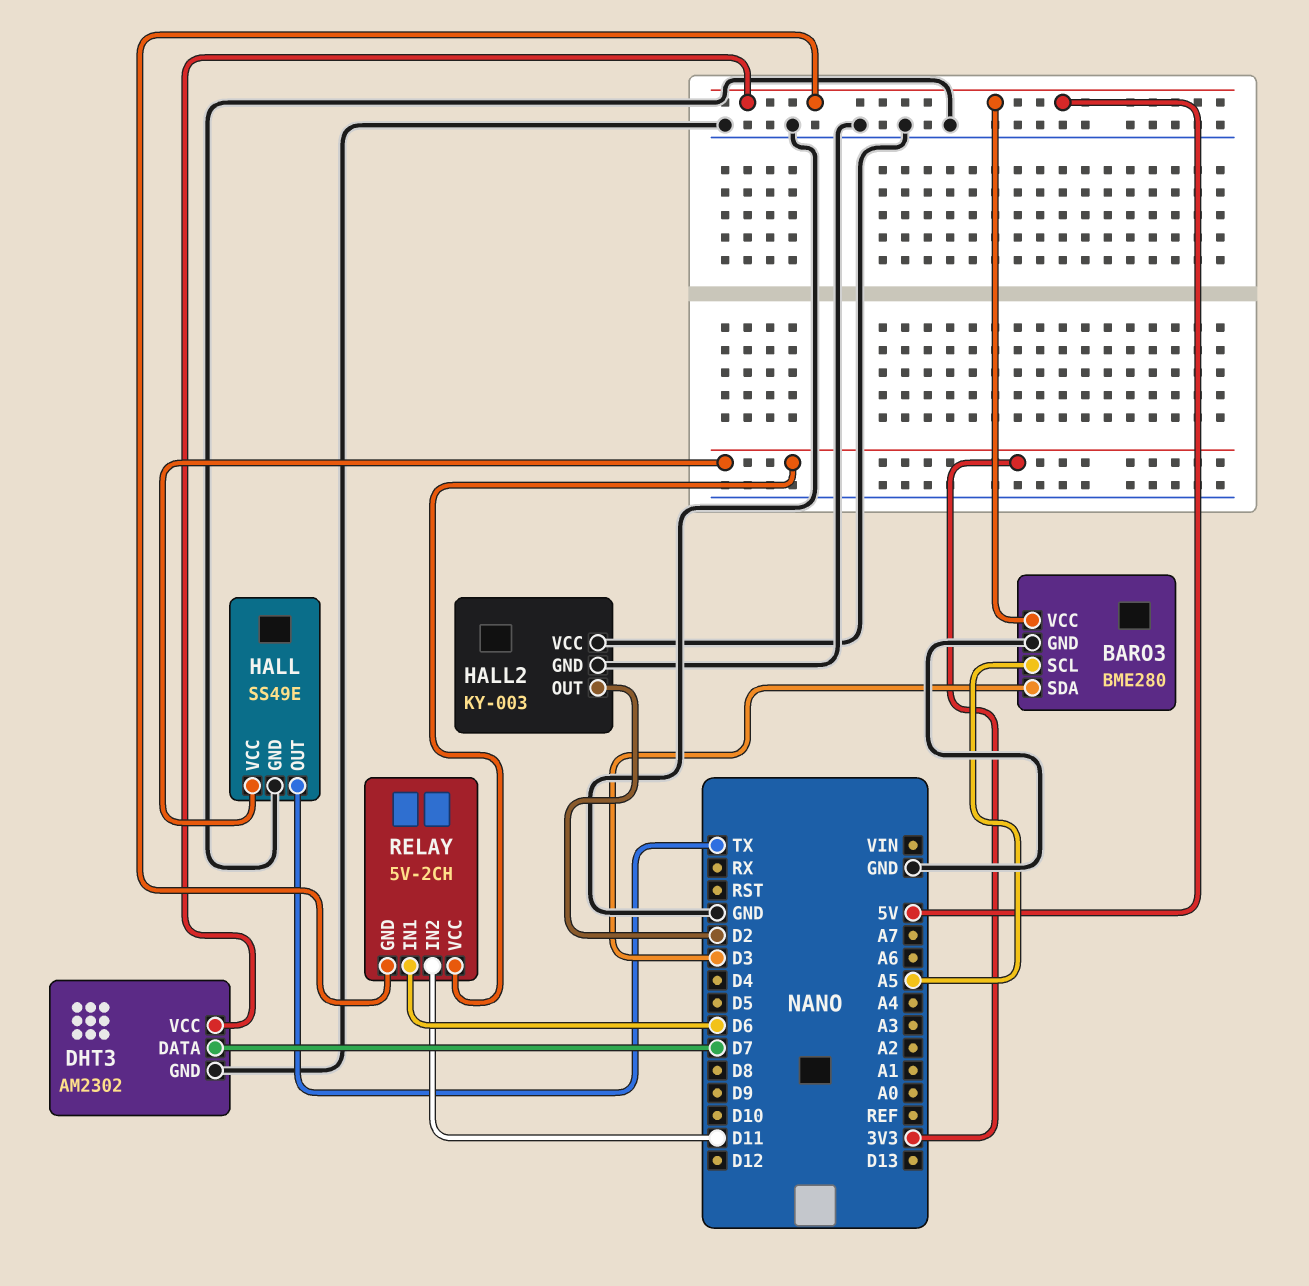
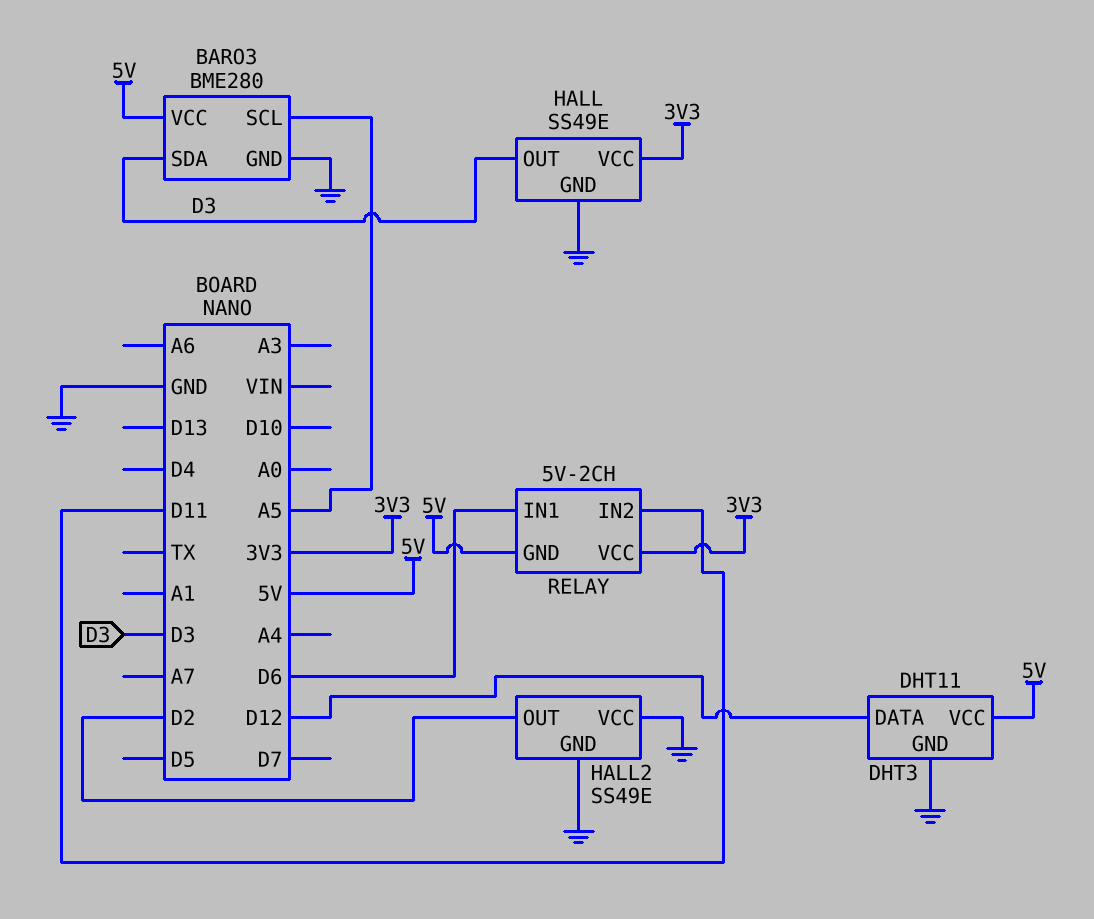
DHT3: AM2302 -> DHT11
DHT3 pin DATA: D7 -> D12
HALL pin OUT: TX -> D3
HALL2: KY-003 -> SS49E

